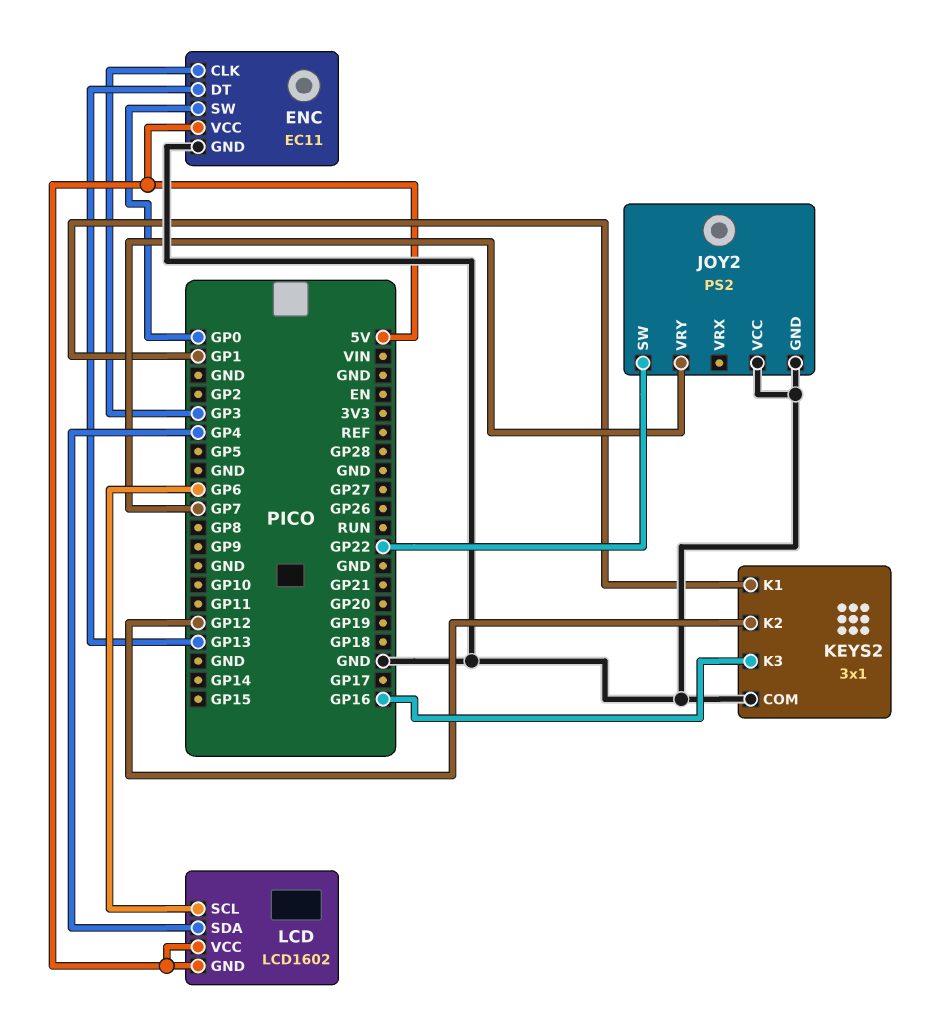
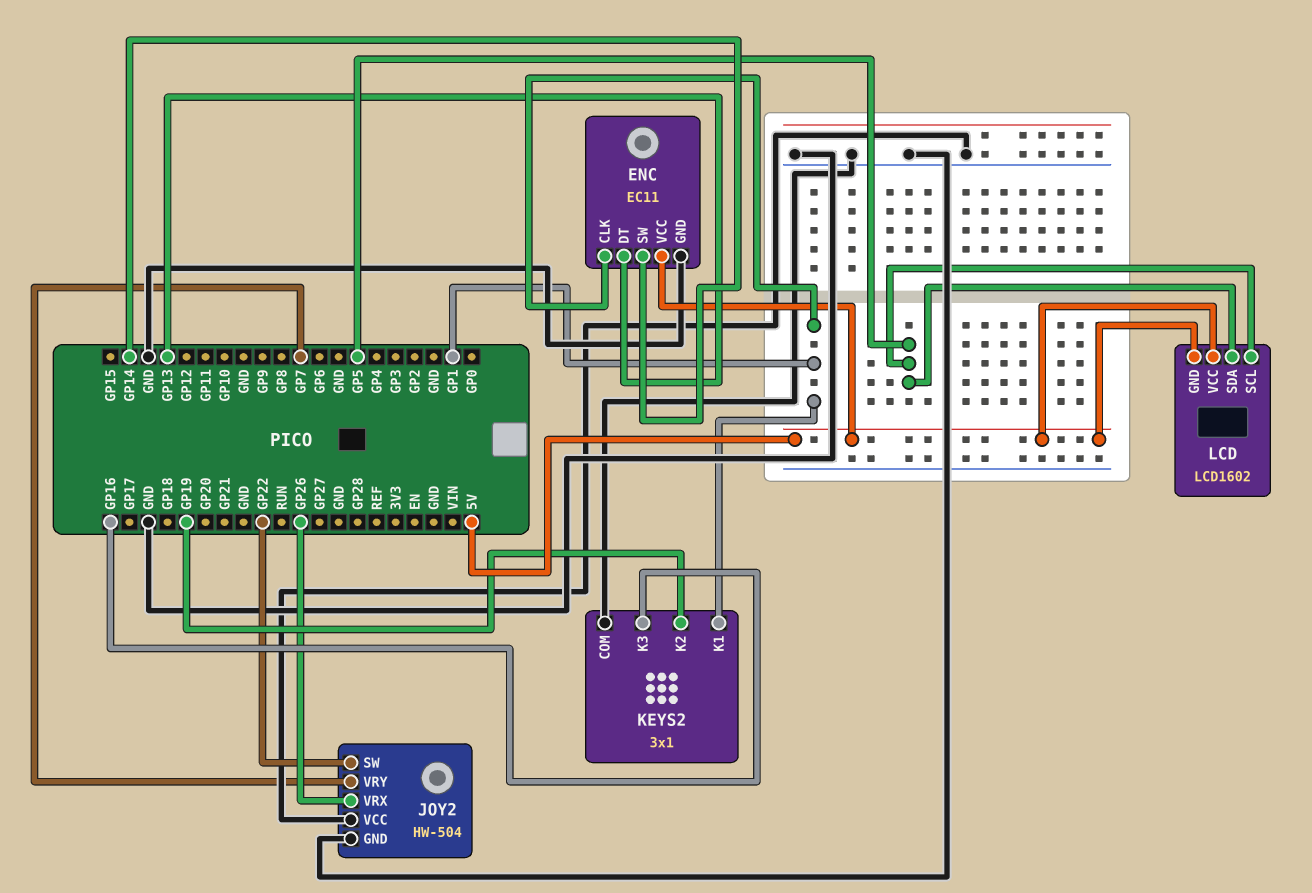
ENC pin CLK: GP3 -> GP1
ENC pin SW: GP0 -> GP14
JOY2: PS2 -> HW-504
JOY2 pin VRX: none -> GP26
KEYS2 pin K2: GP12 -> GP19
LCD pin SCL: GP6 -> GP5
LCD pin SDA: GP4 -> GP5

